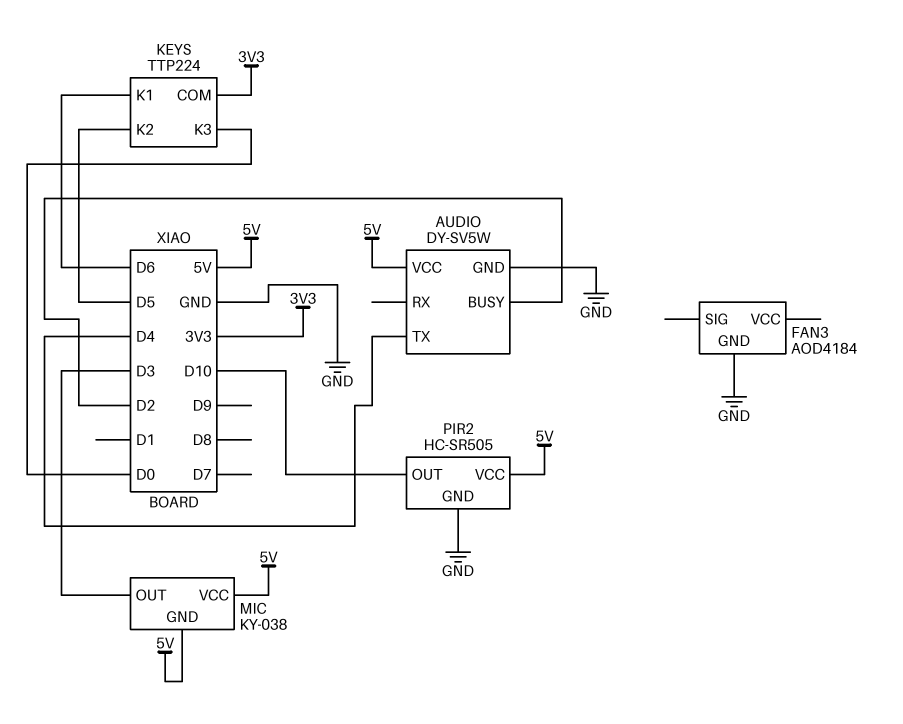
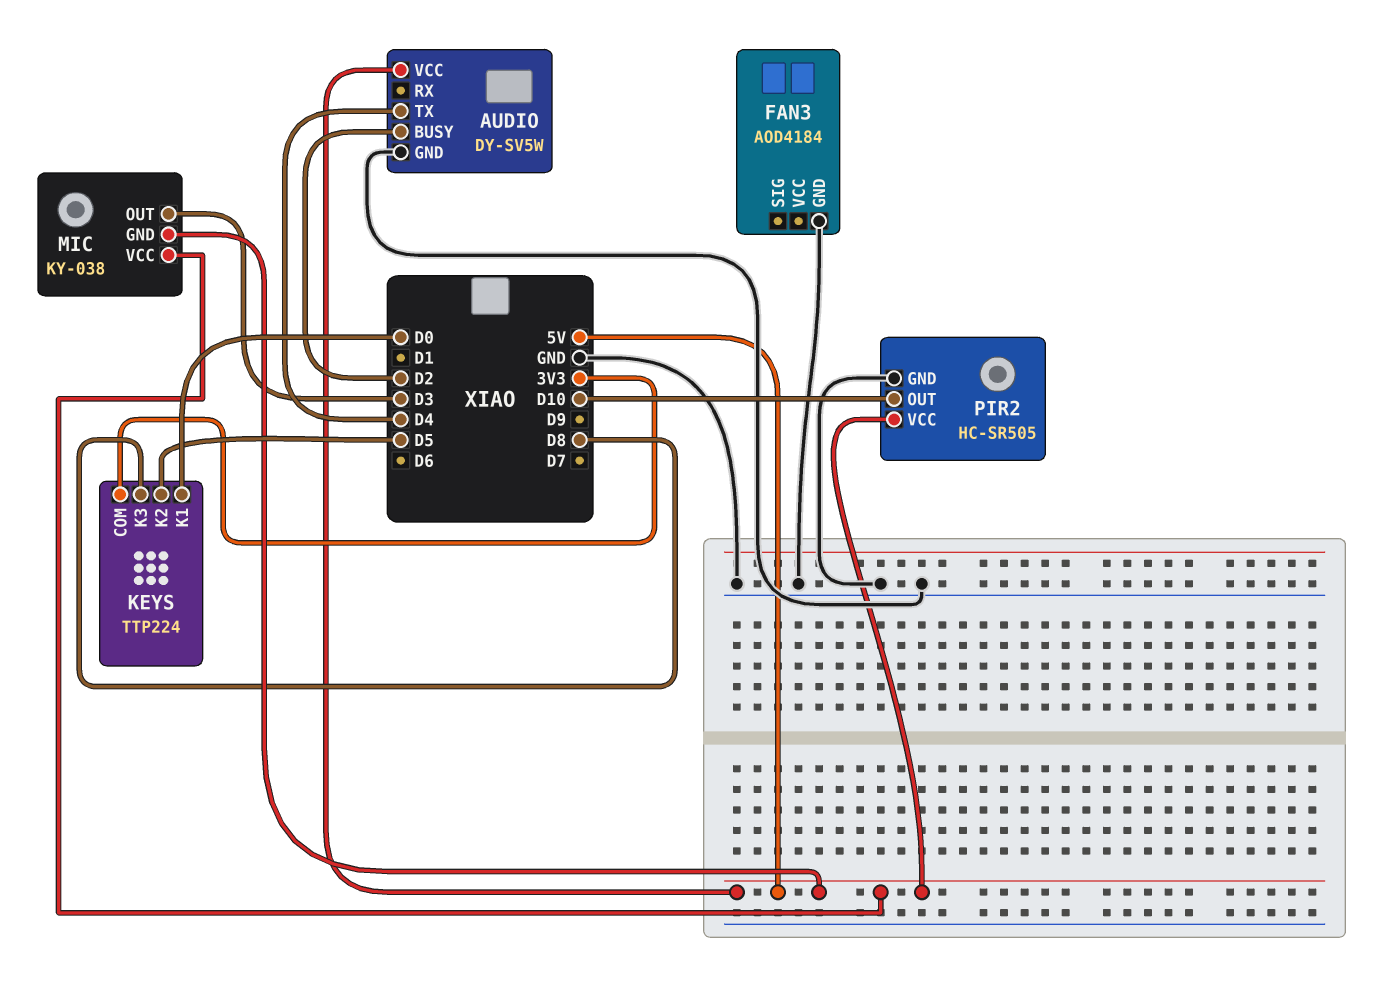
KEYS pin K1: D6 -> D0
KEYS pin K3: D0 -> D8

